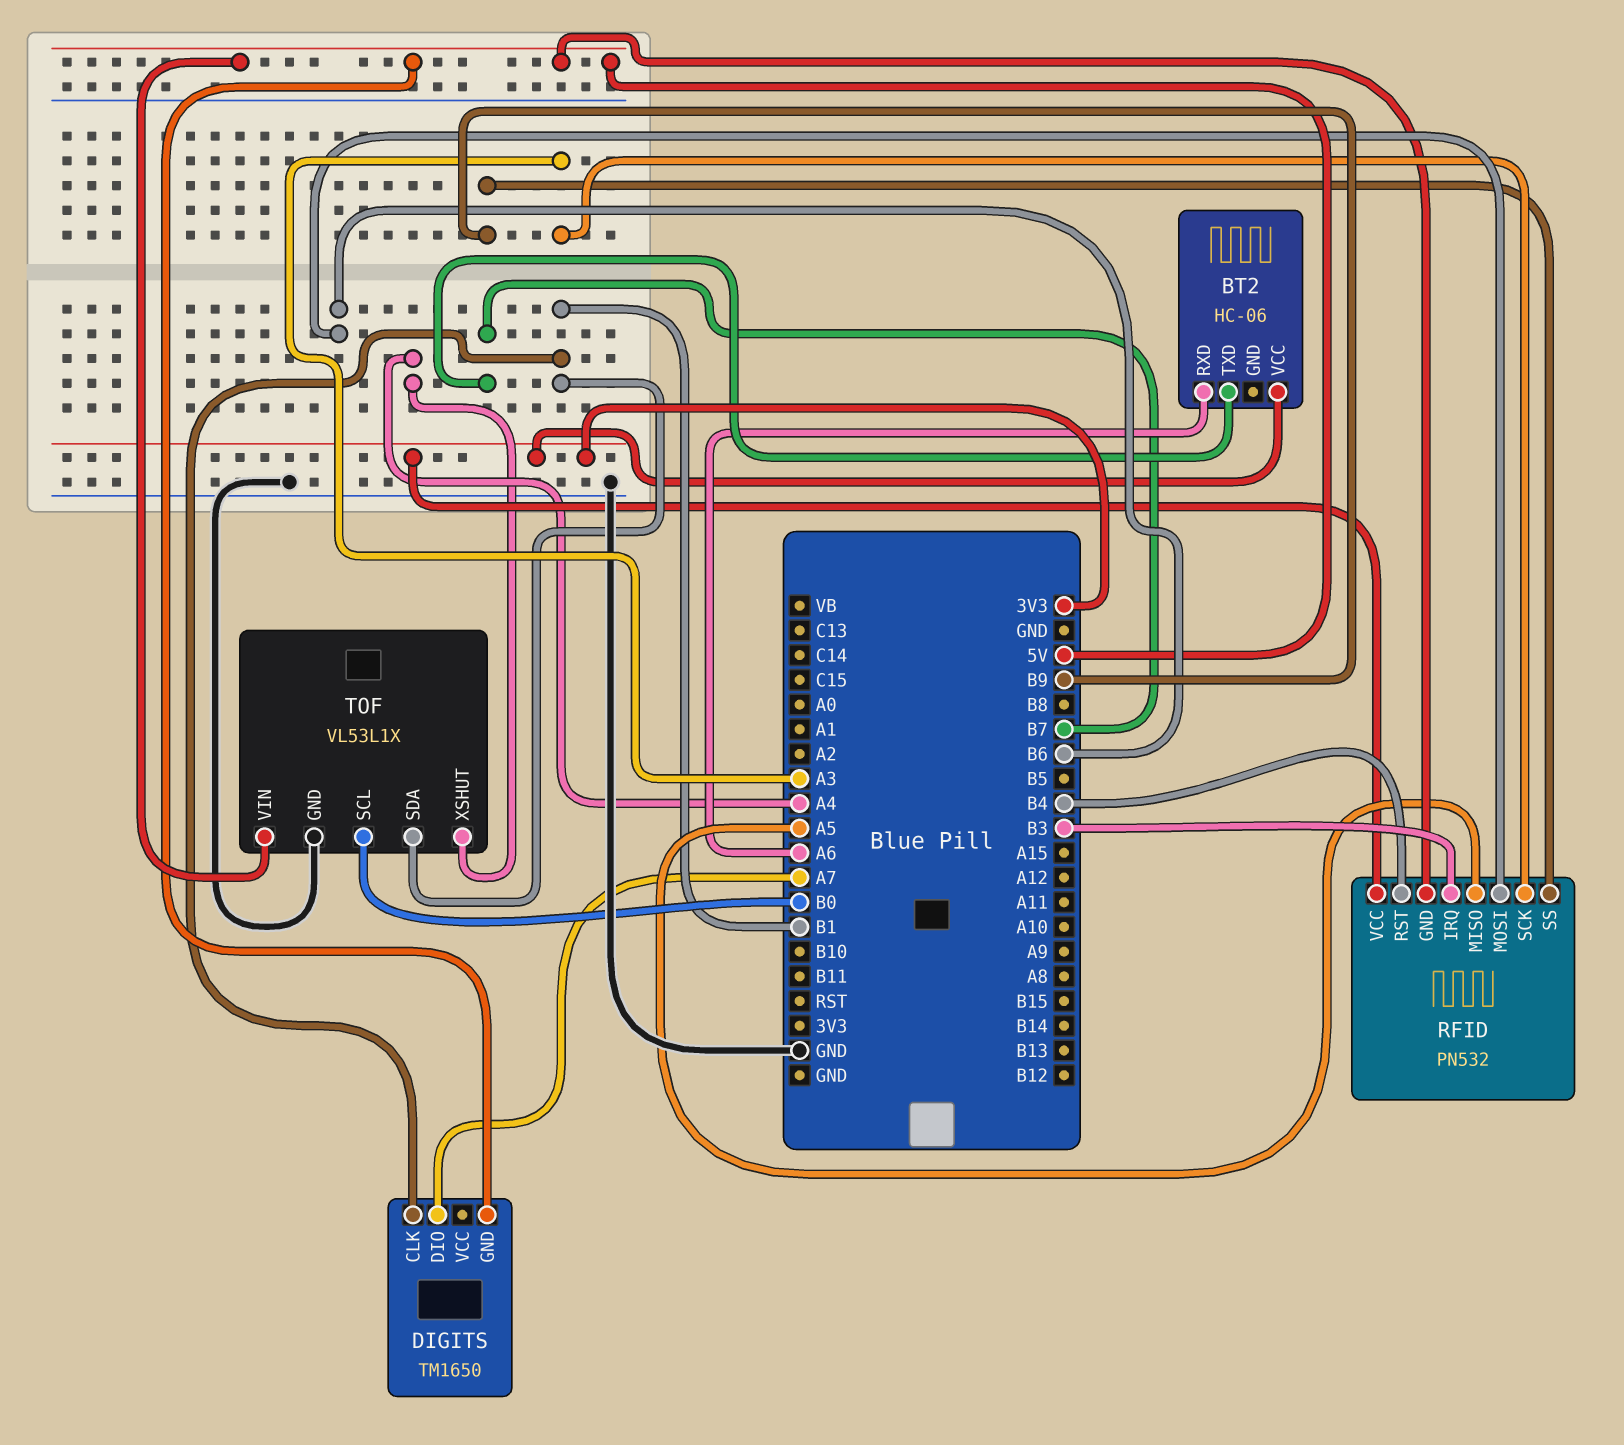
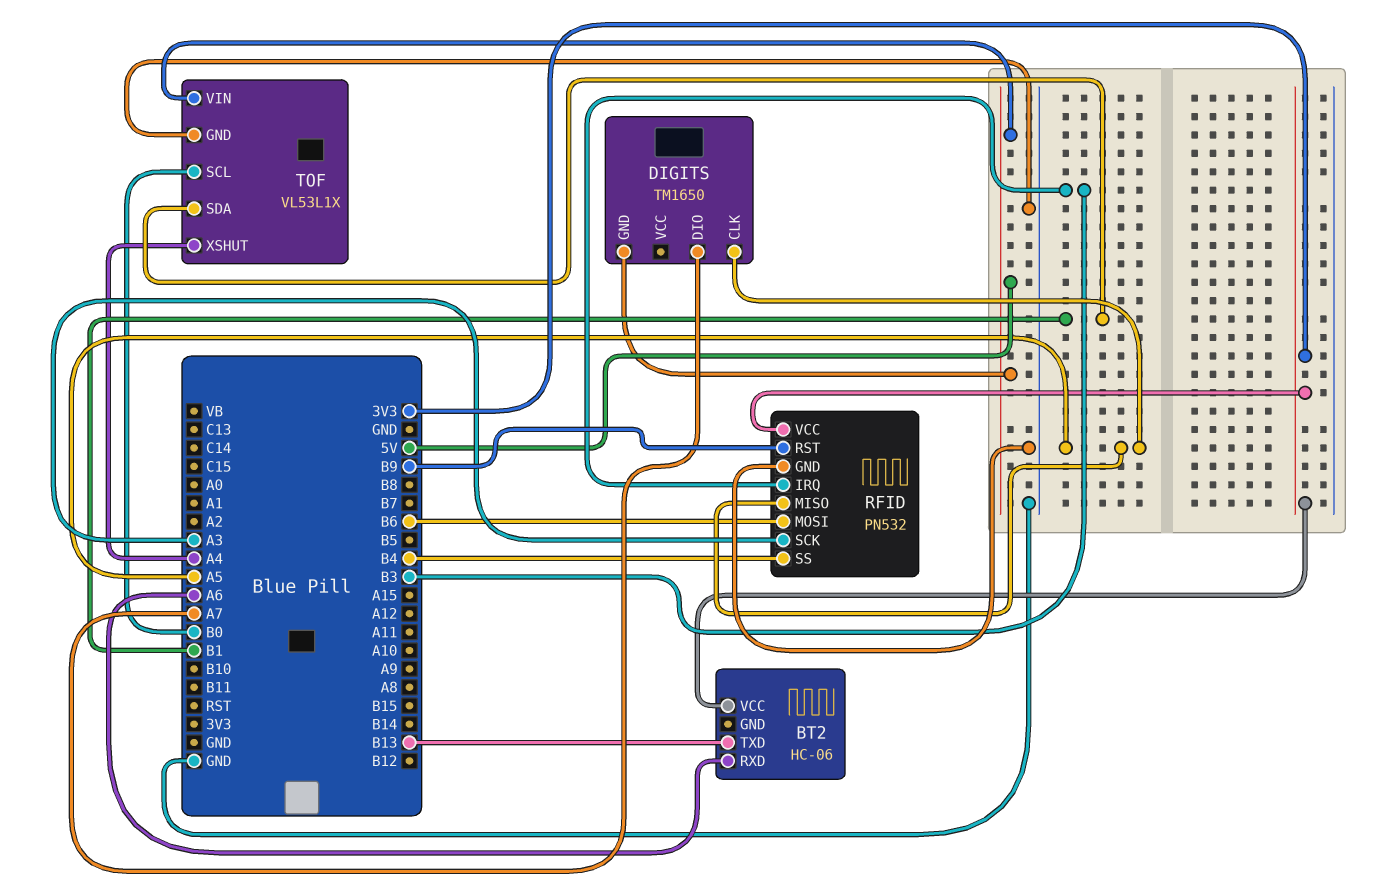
BT2 pin TXD: B7 -> B13
DIGITS pin CLK: B1 -> A5
RFID pin GND: 5V -> GND
RFID pin RST: B4 -> B9
RFID pin SS: B9 -> B4

